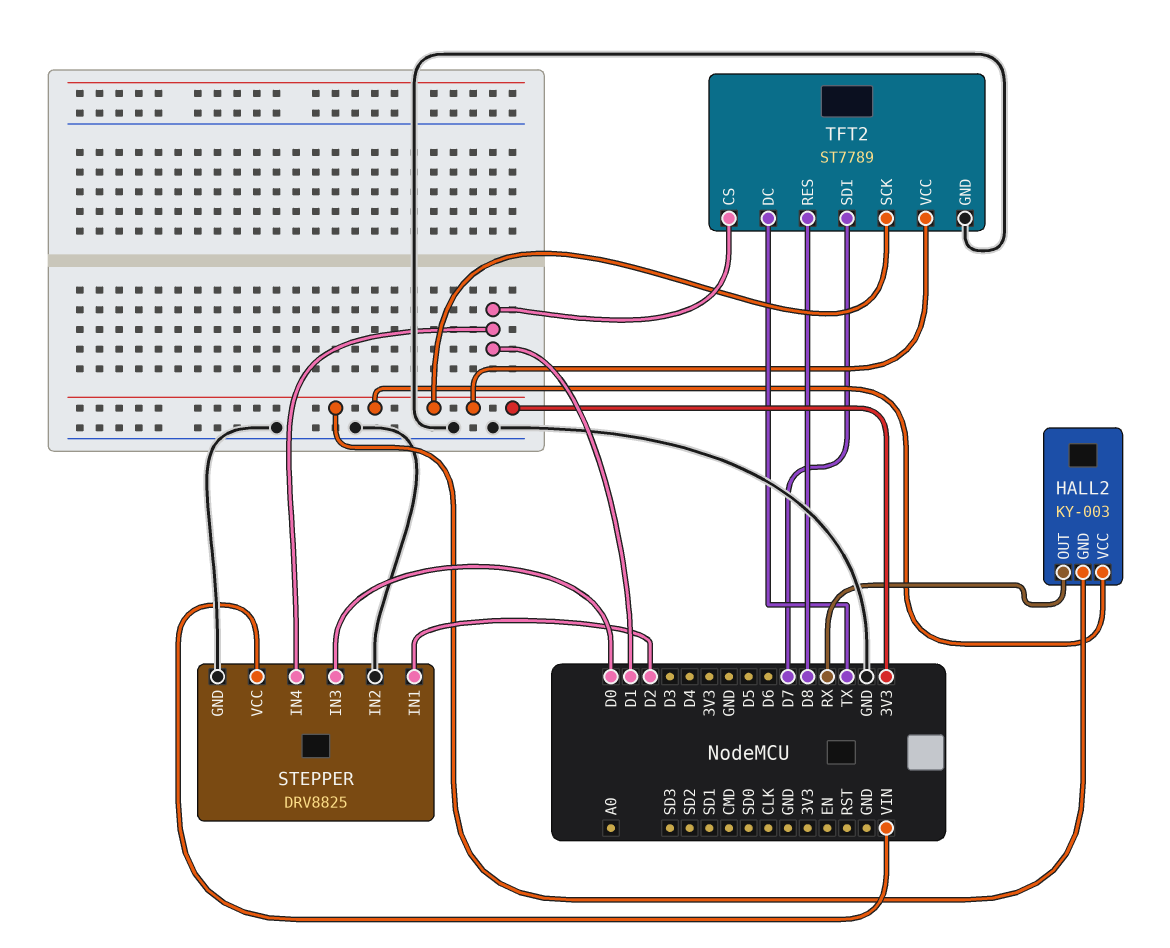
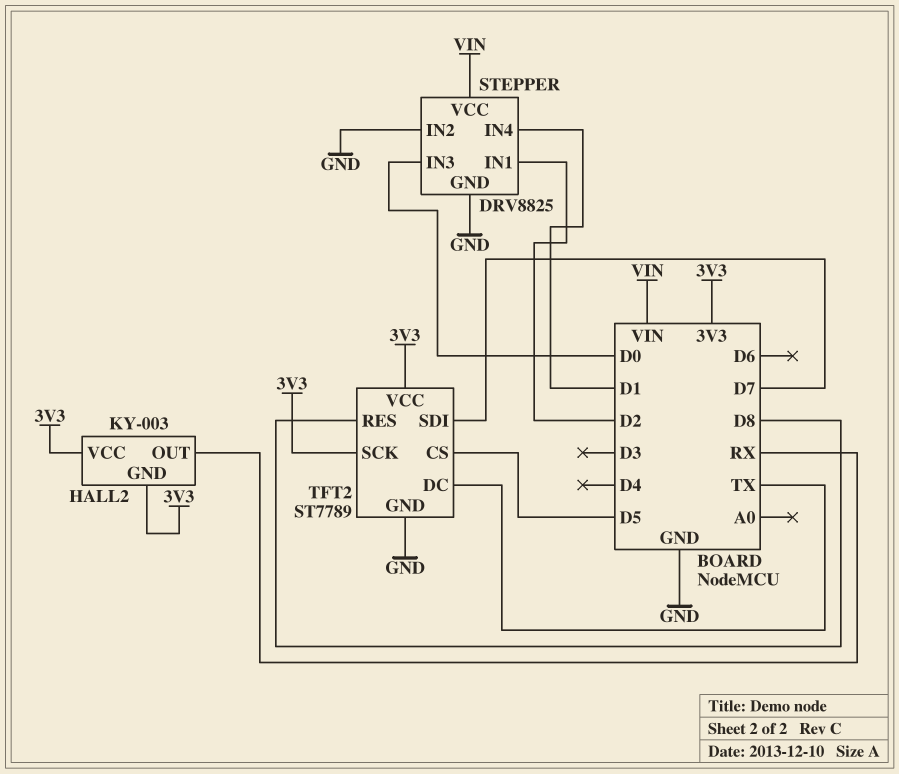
TFT2 pin CS: D1 -> D5

